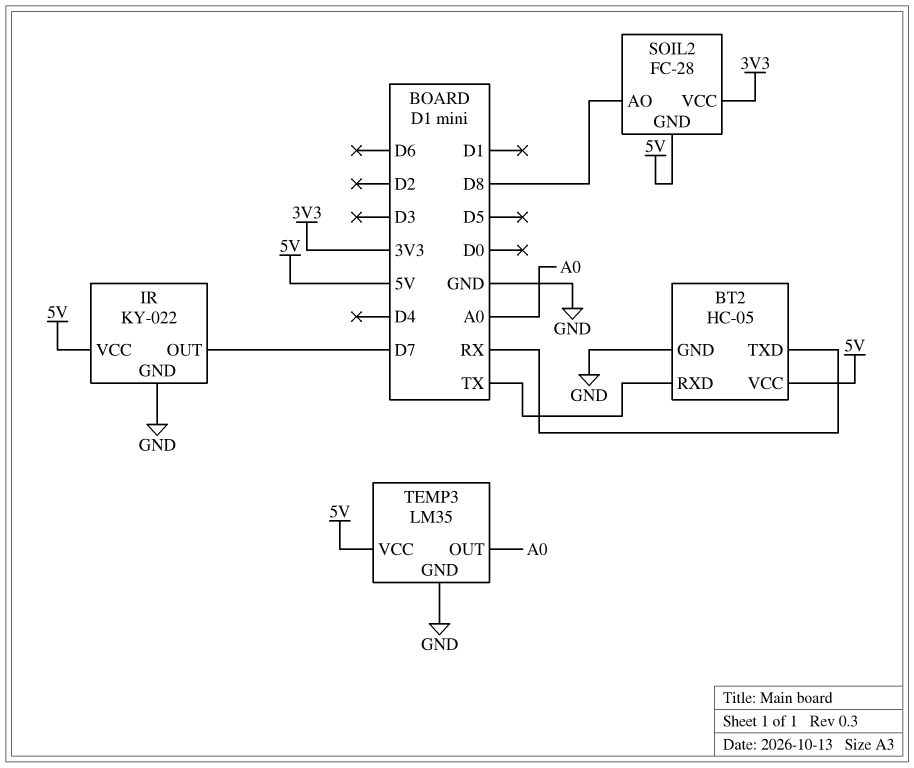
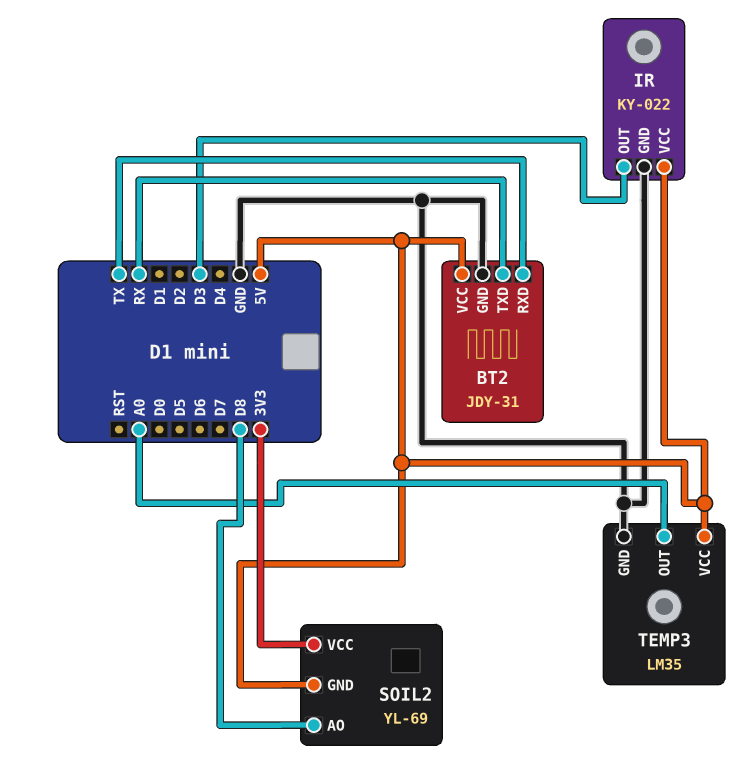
BT2: HC-05 -> JDY-31
IR pin OUT: D7 -> D3
SOIL2: FC-28 -> YL-69

